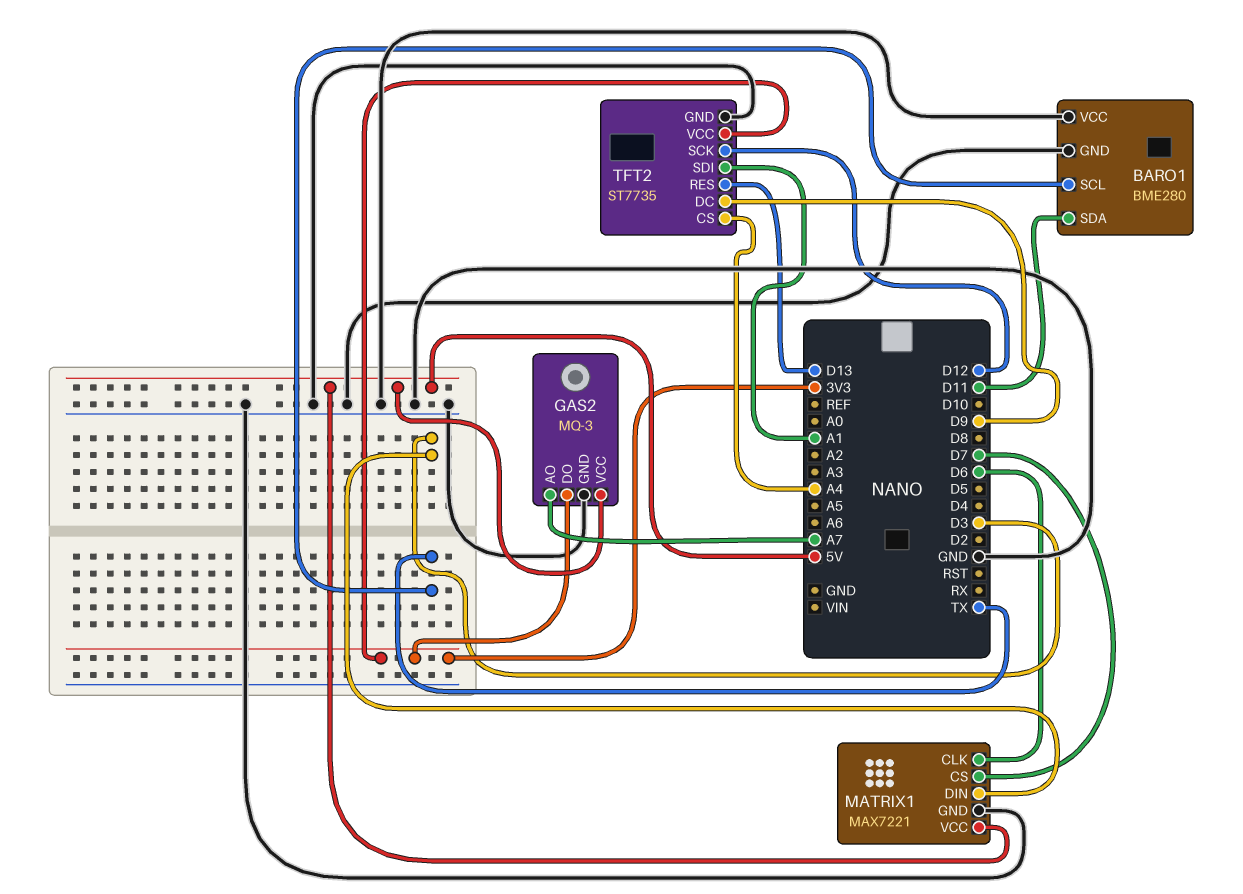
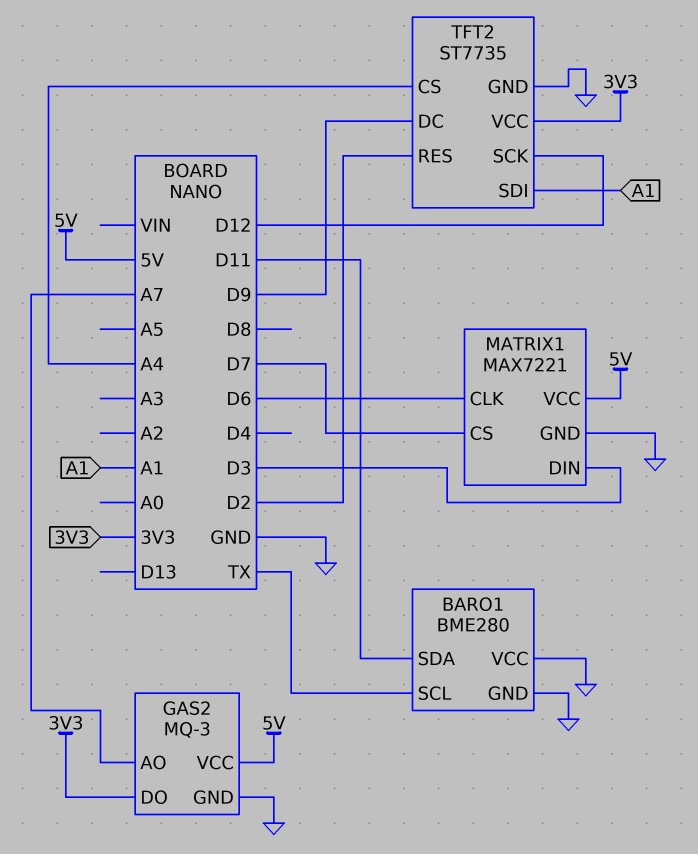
TFT2 pin RES: D13 -> D2

